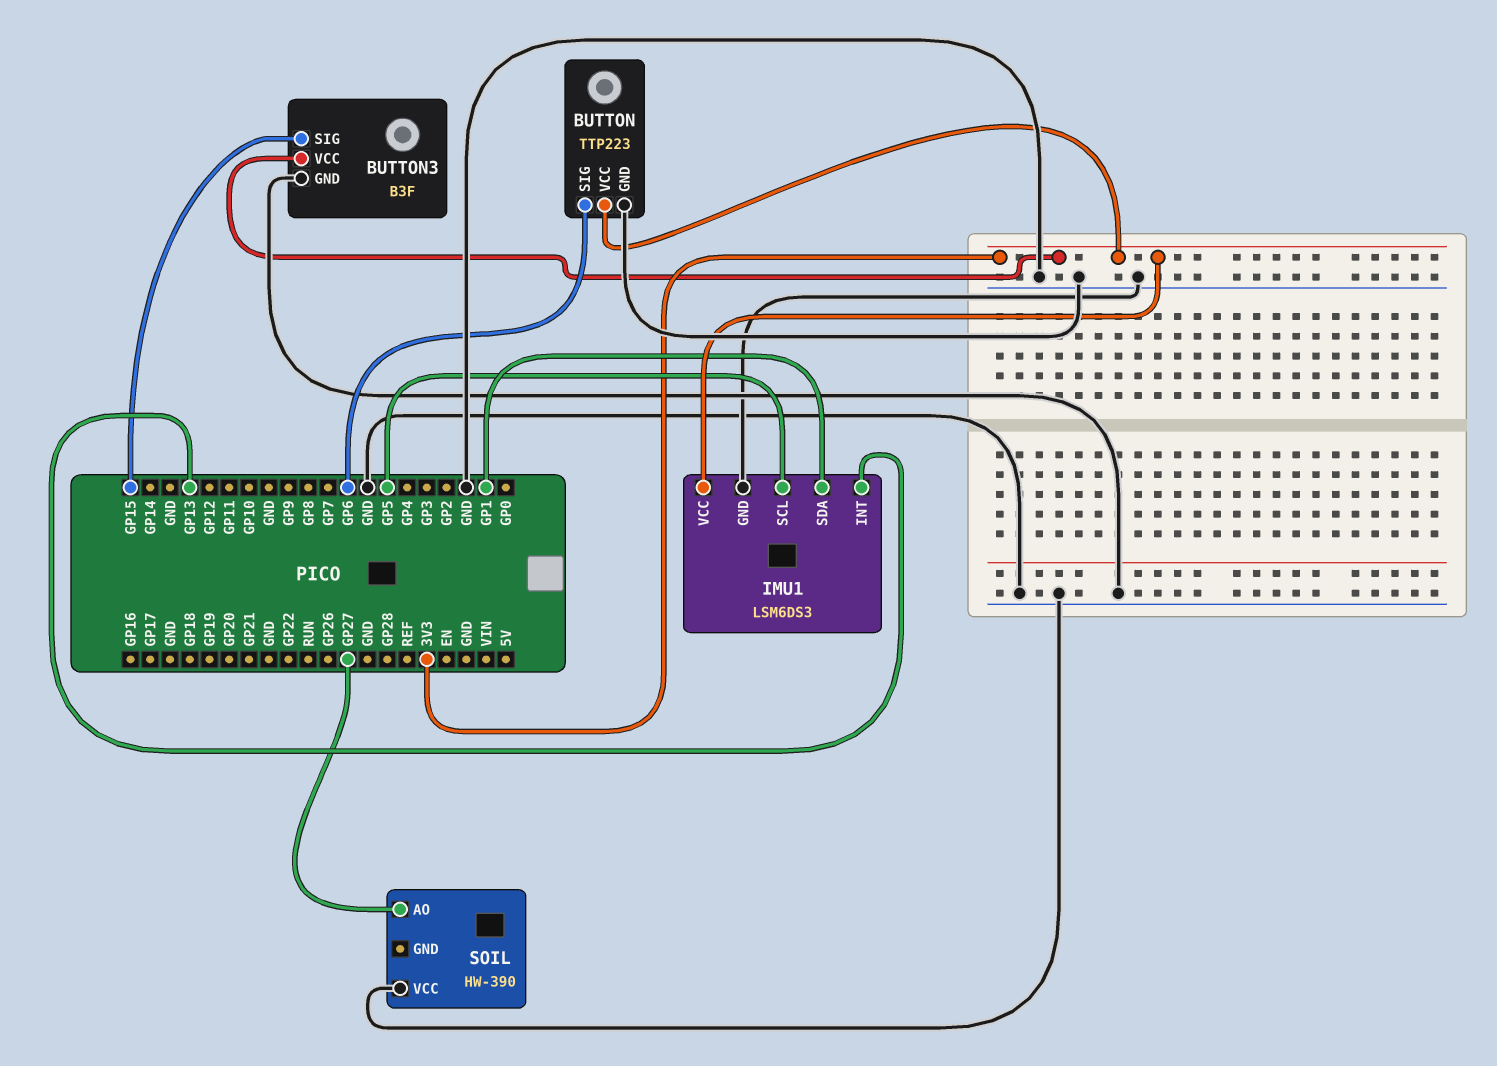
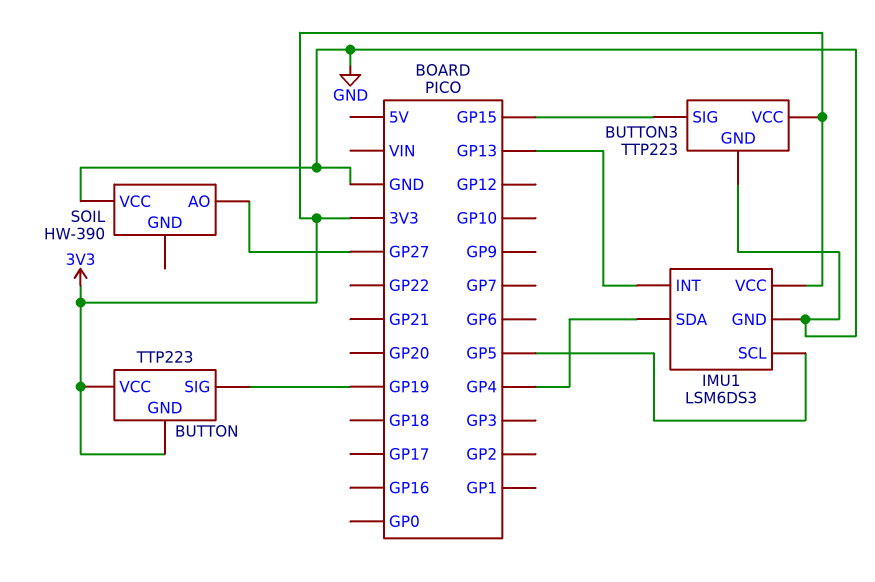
BUTTON pin GND: GND -> 3V3
BUTTON pin SIG: GP6 -> GP19
BUTTON3: B3F -> TTP223
IMU1 pin SDA: GP1 -> GP4

